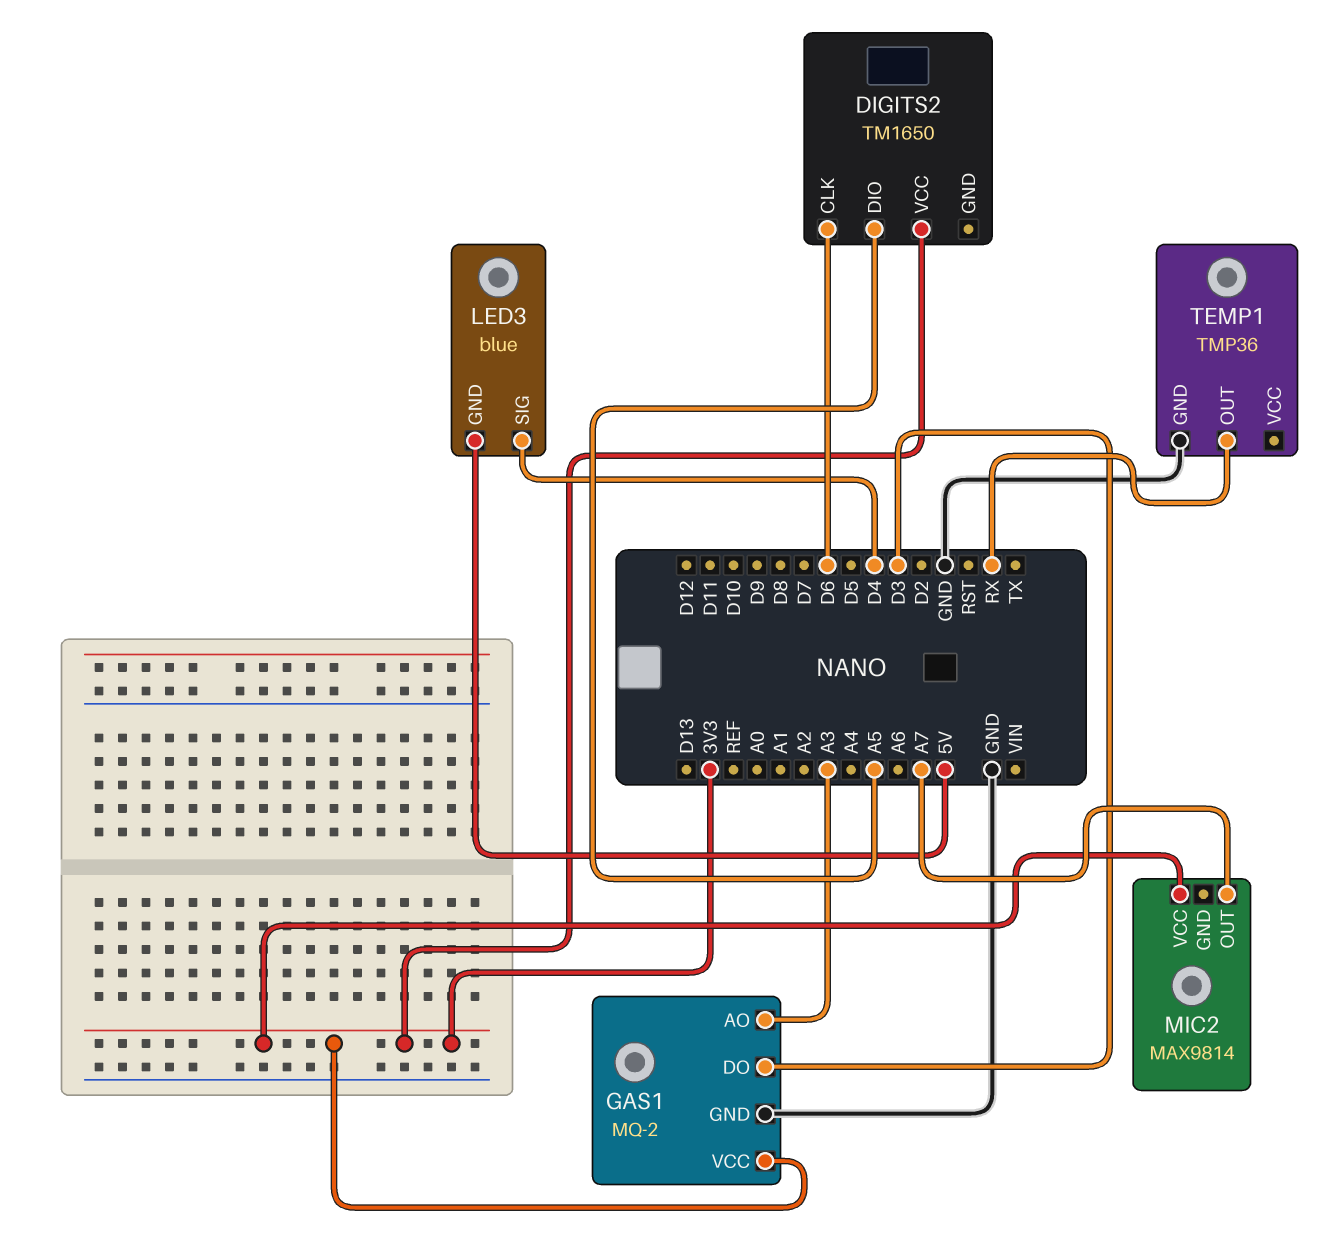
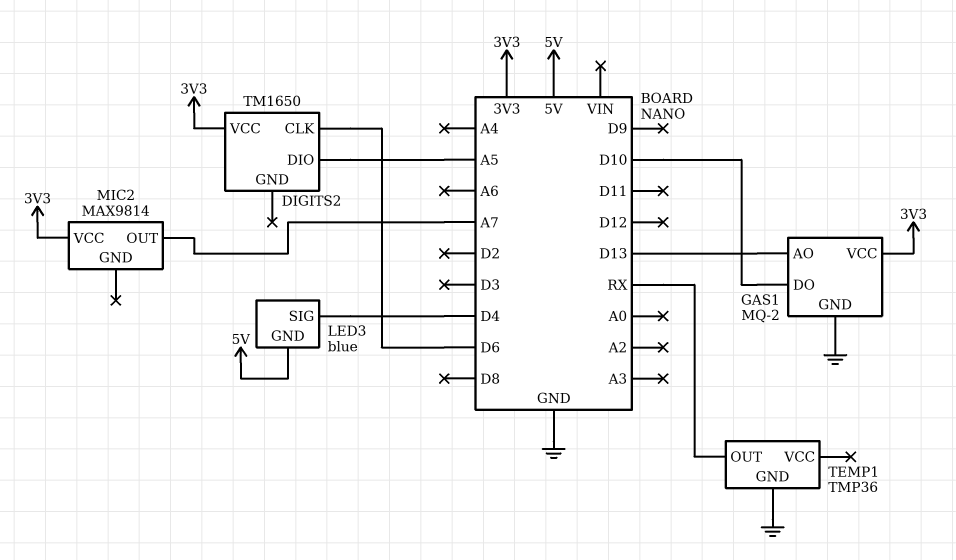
GAS1 pin AO: A3 -> D13
GAS1 pin DO: D3 -> D10

